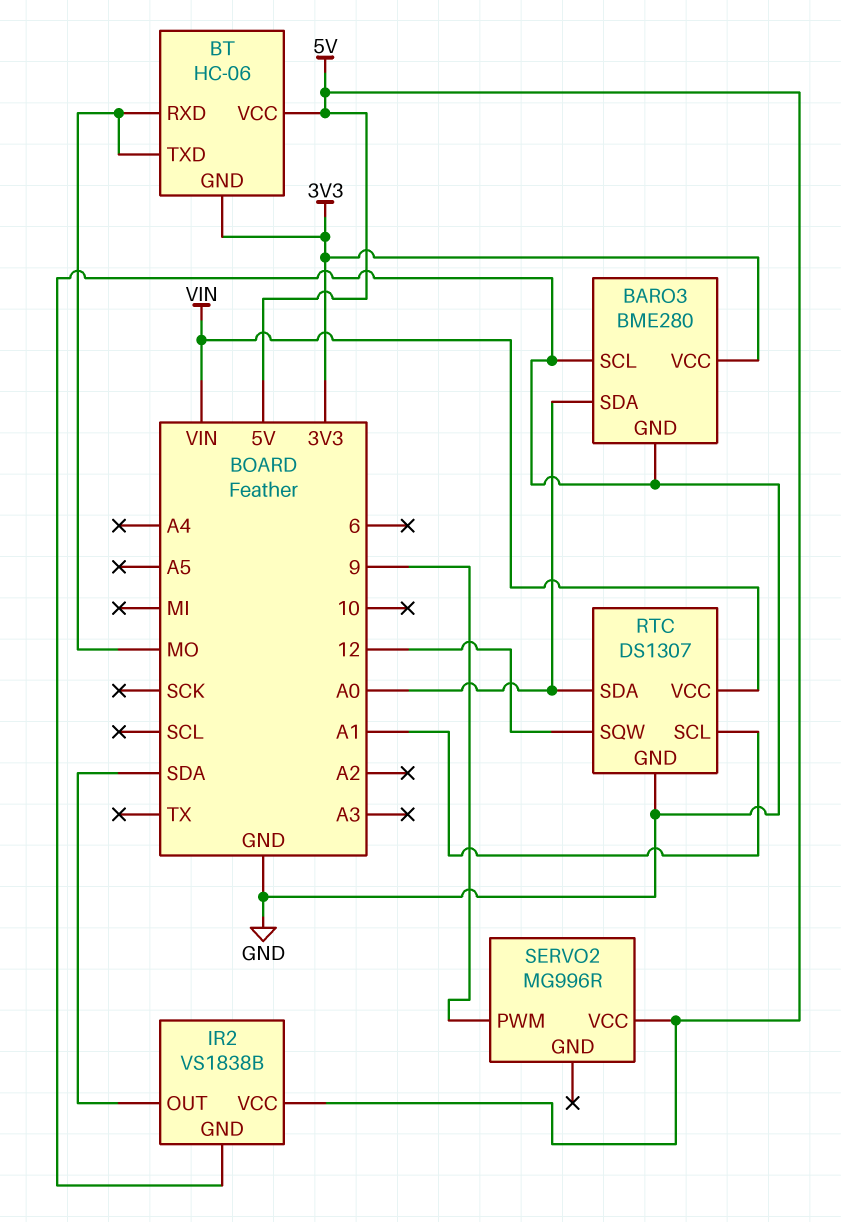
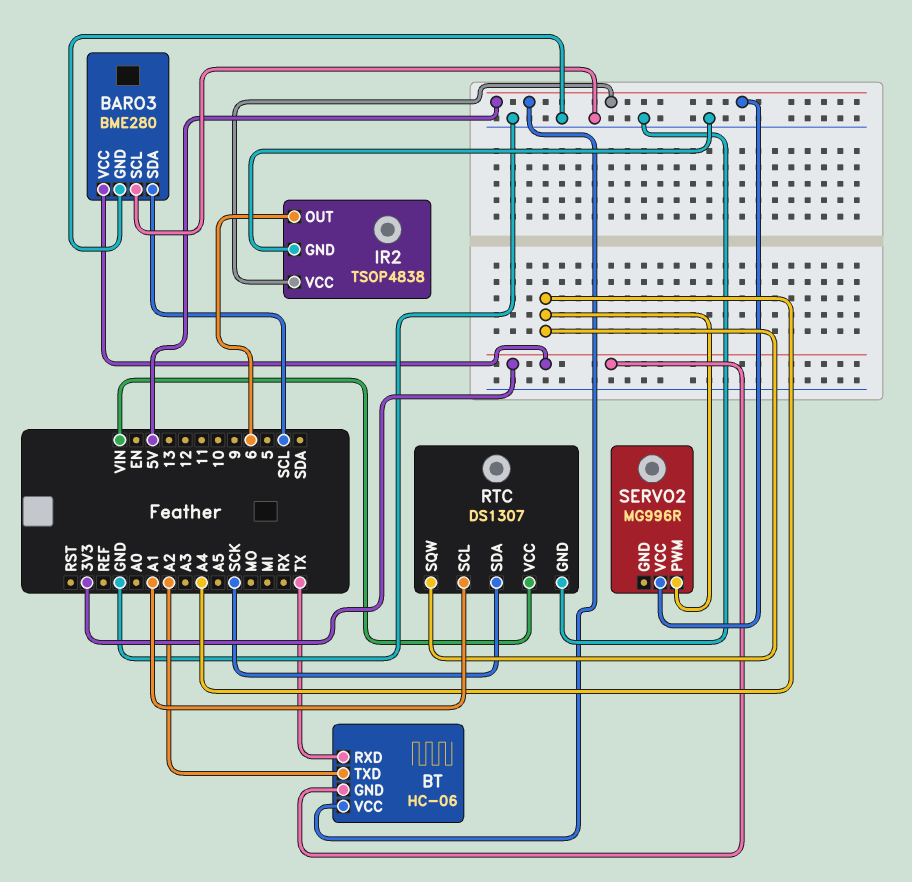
BARO3 pin SDA: A0 -> SCL
BT pin RXD: MO -> TX
BT pin TXD: MO -> A2
IR2: VS1838B -> TSOP4838
IR2 pin OUT: SDA -> 6
RTC pin SDA: A0 -> SCK
RTC pin SQW: 12 -> A4
SERVO2 pin PWM: 9 -> A4

